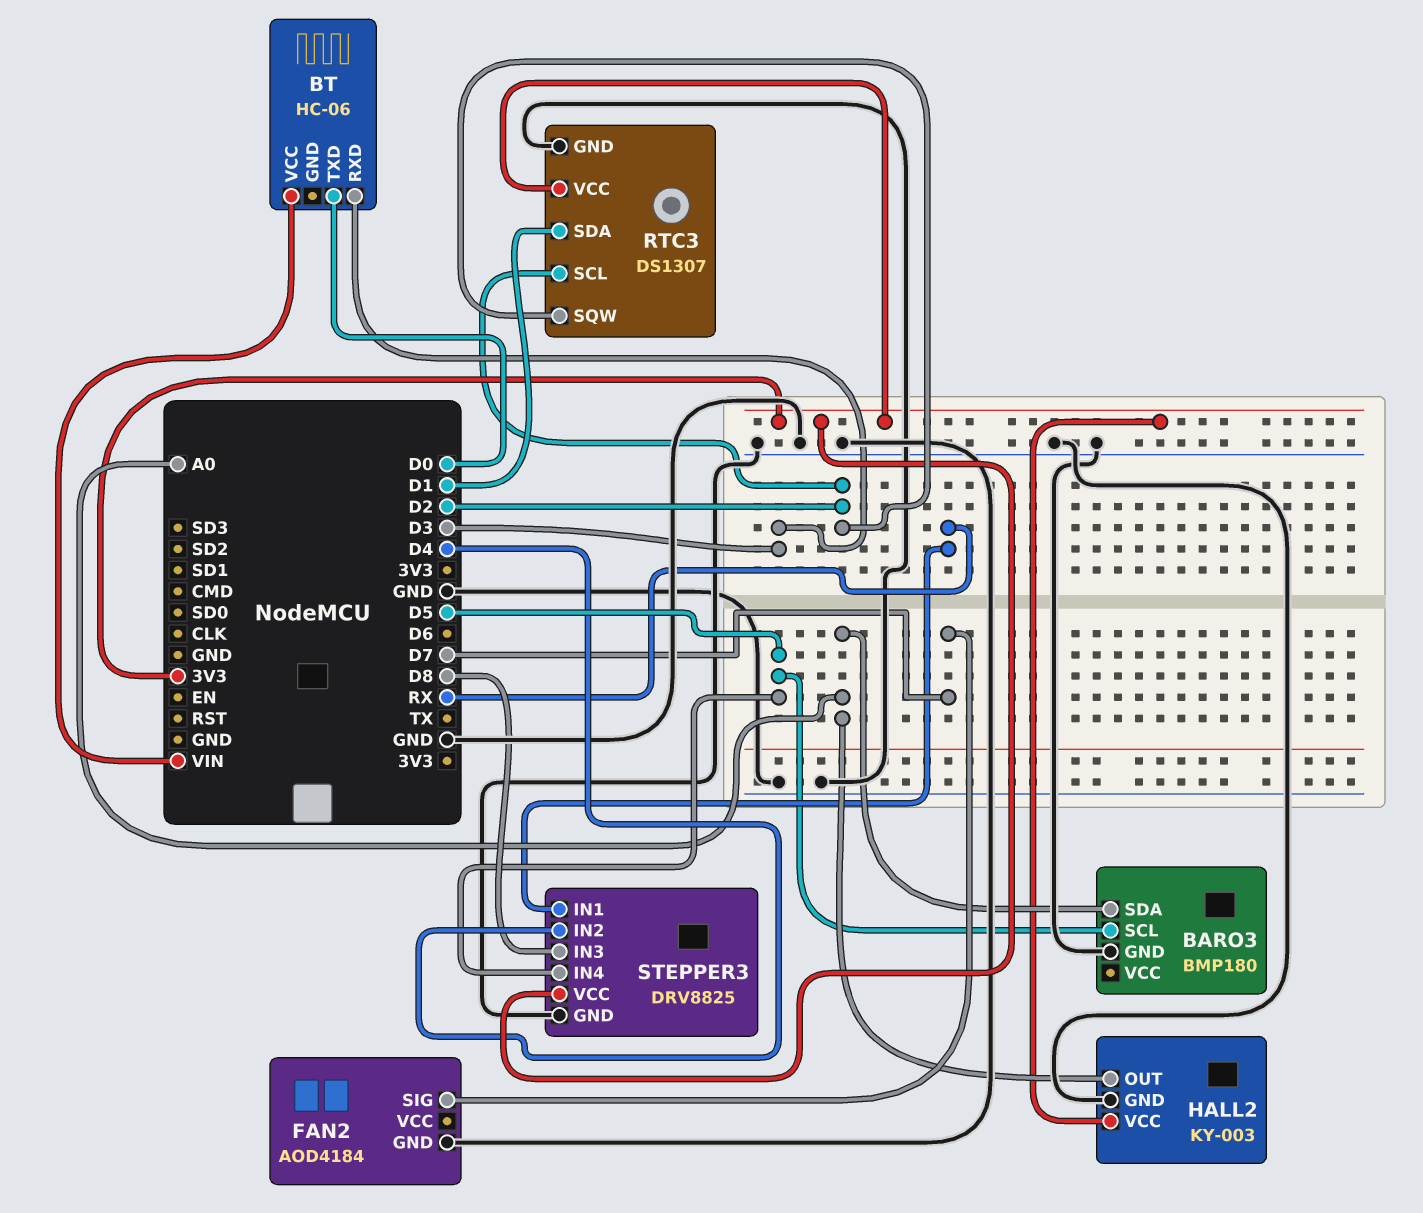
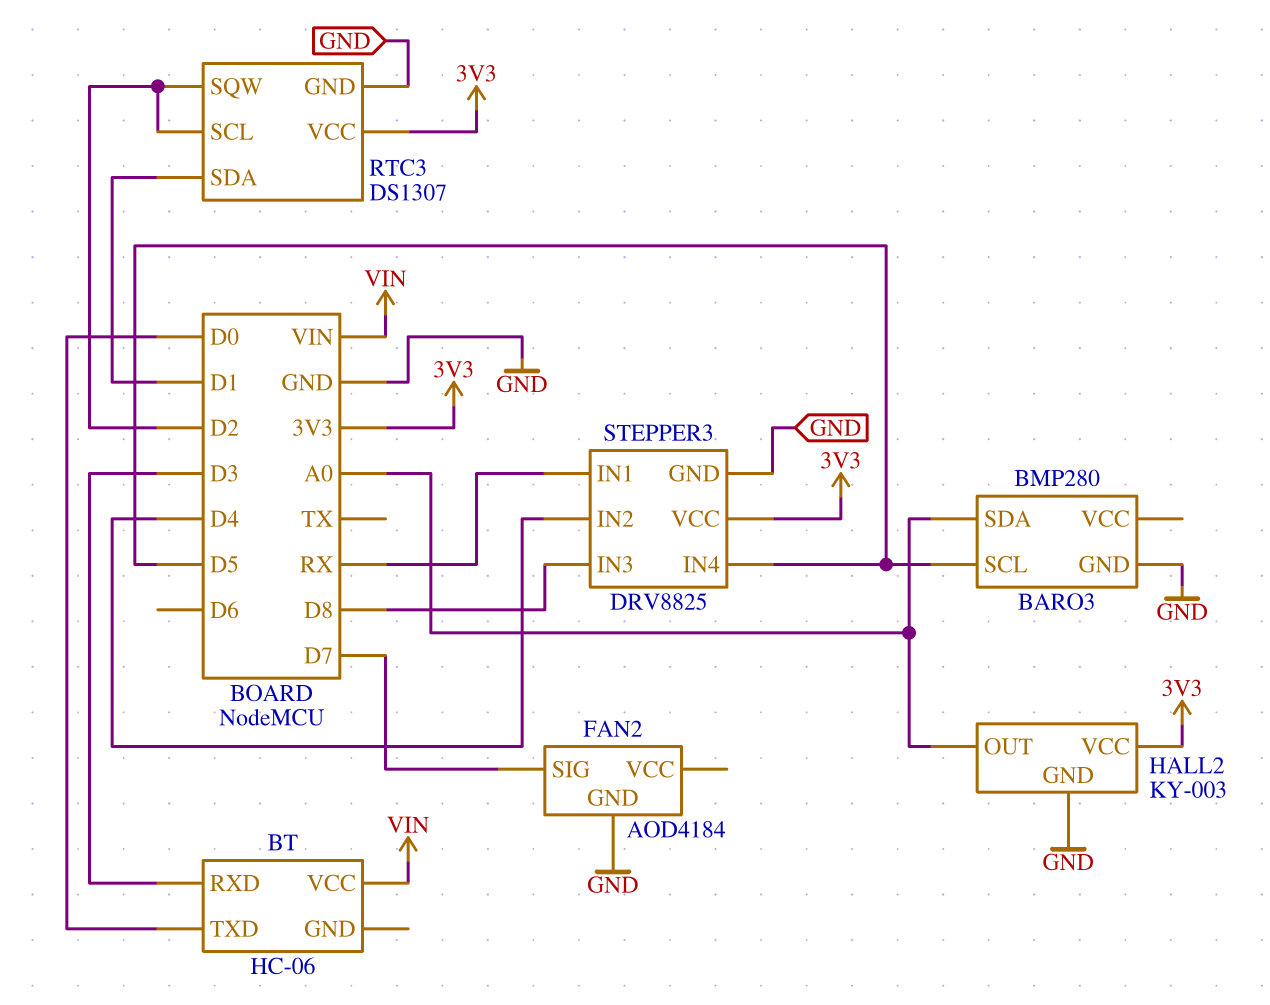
BARO3: BMP180 -> BMP280

